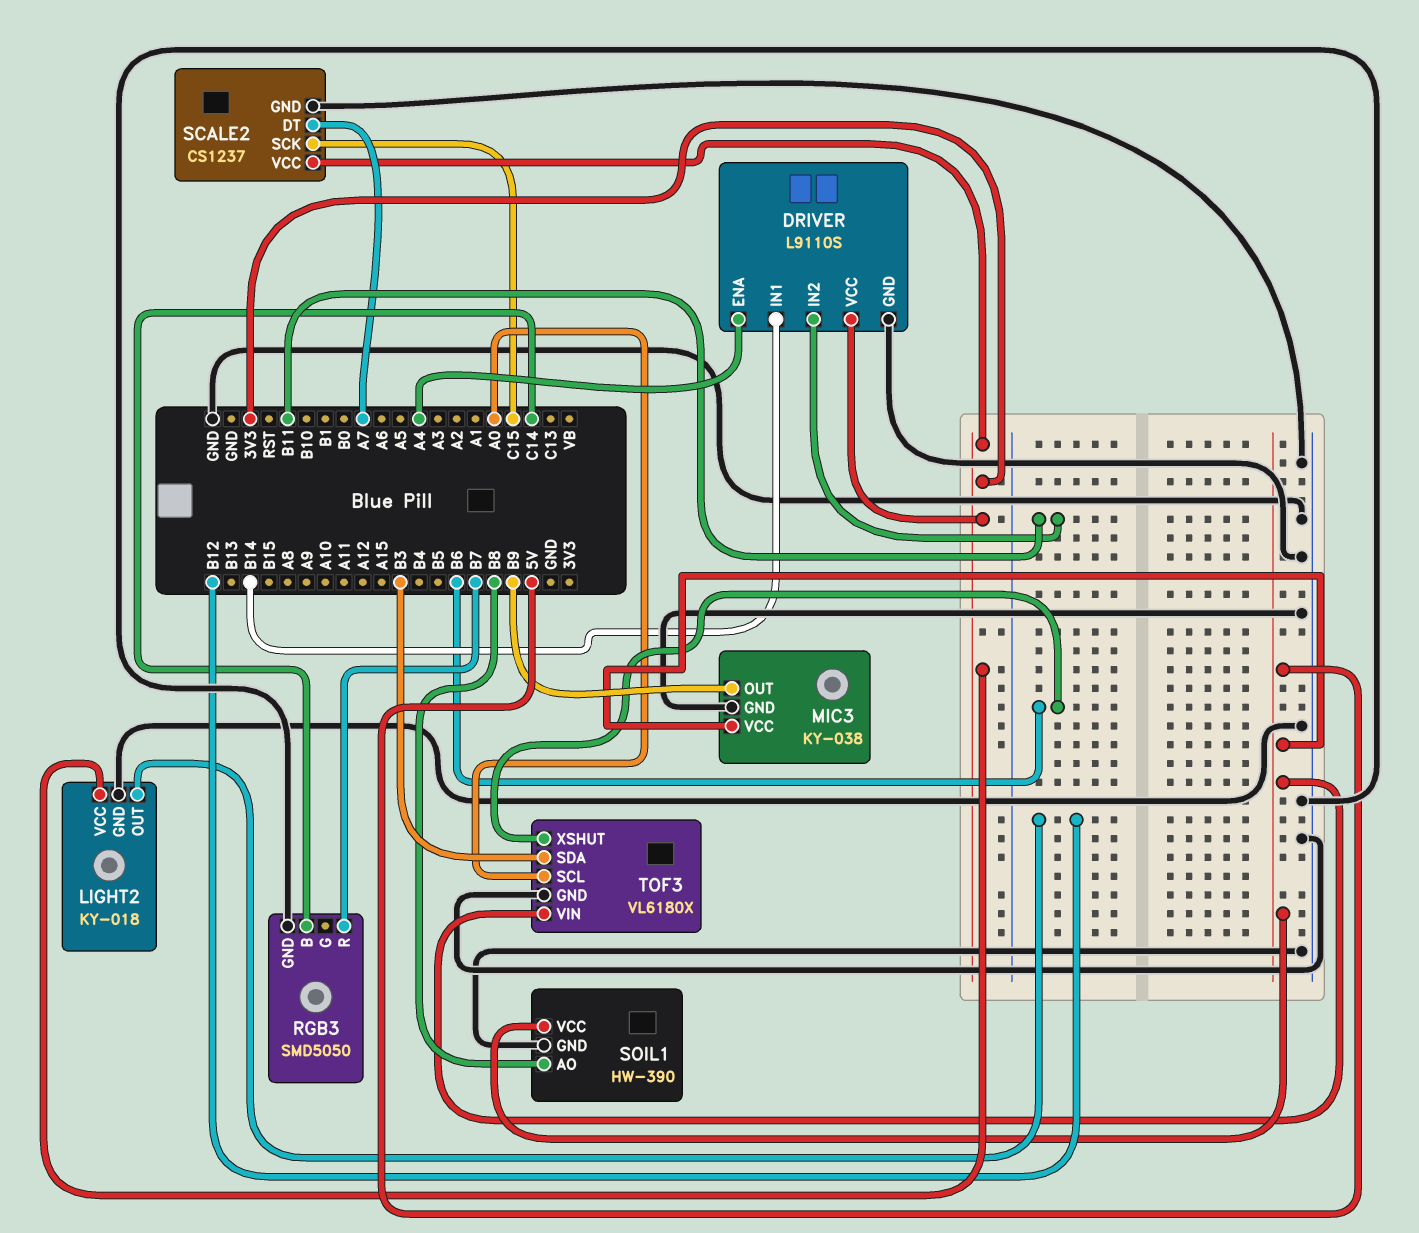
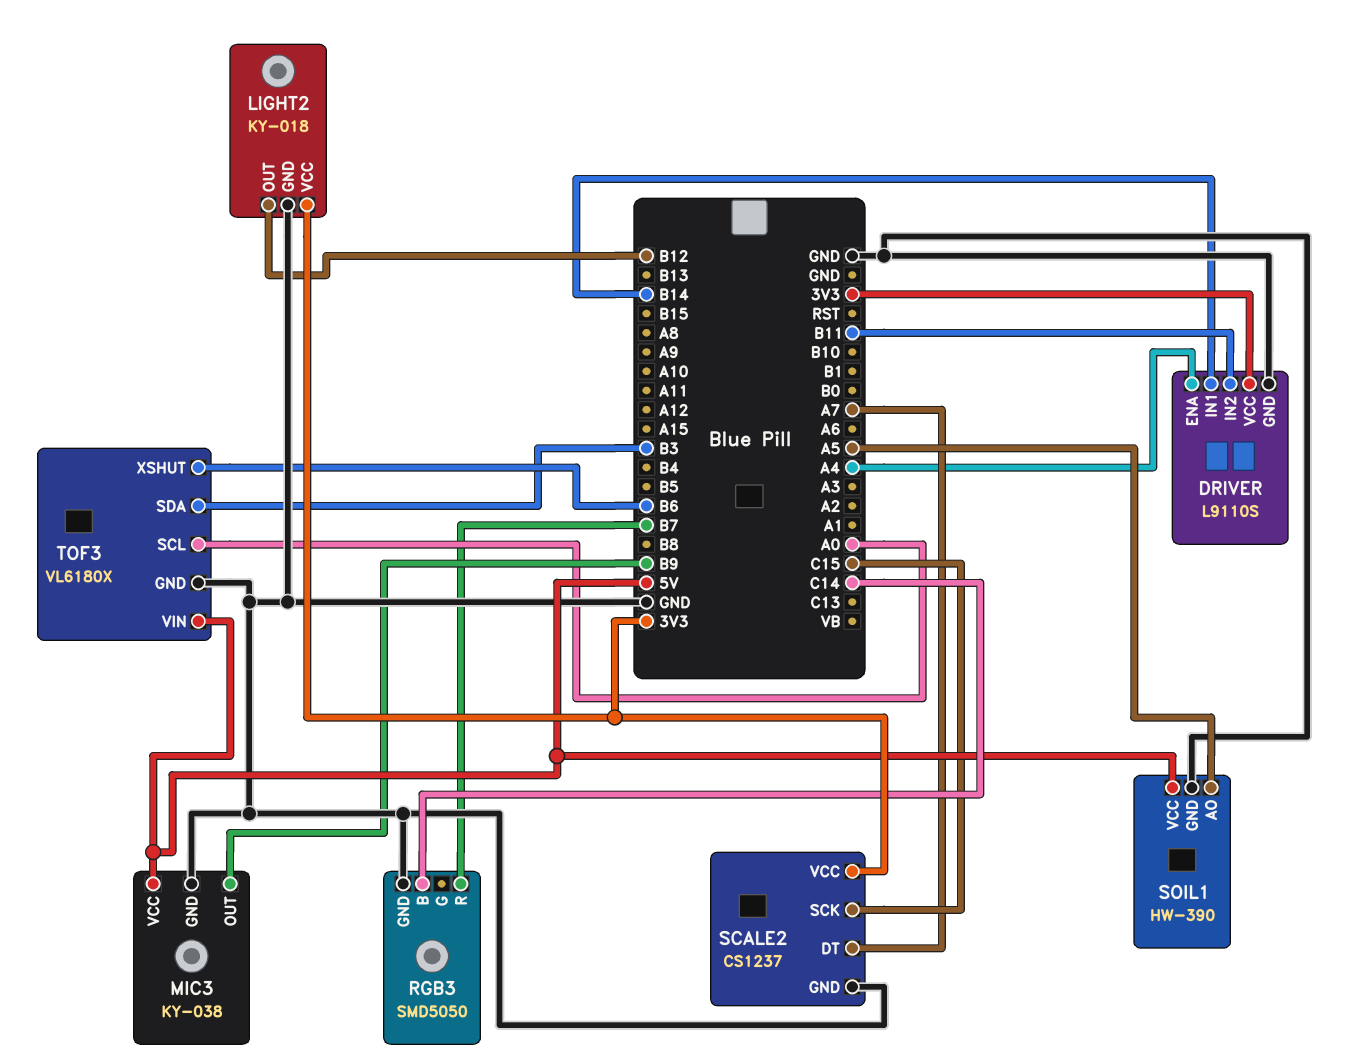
SOIL1 pin AO: B8 -> A5

